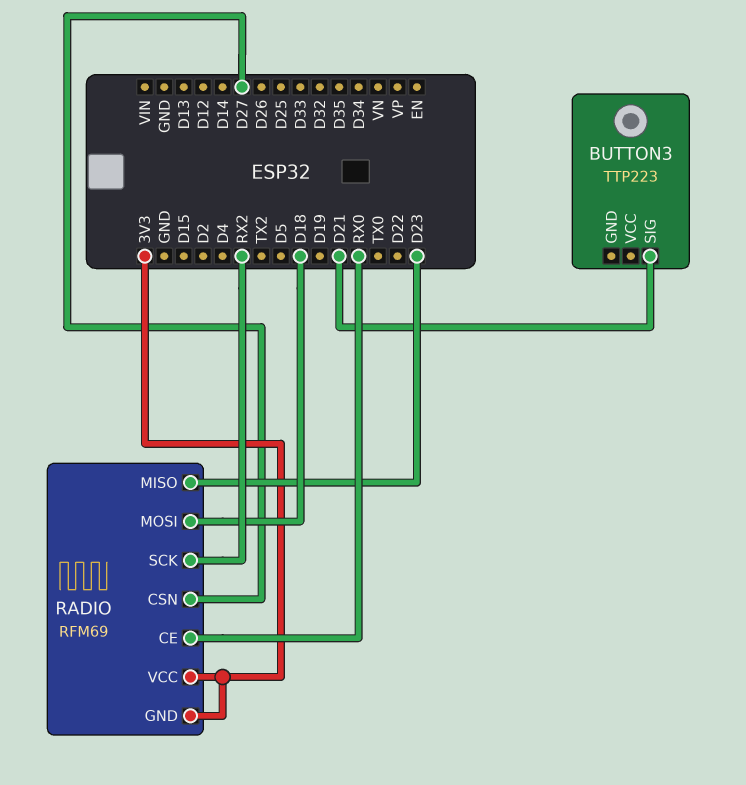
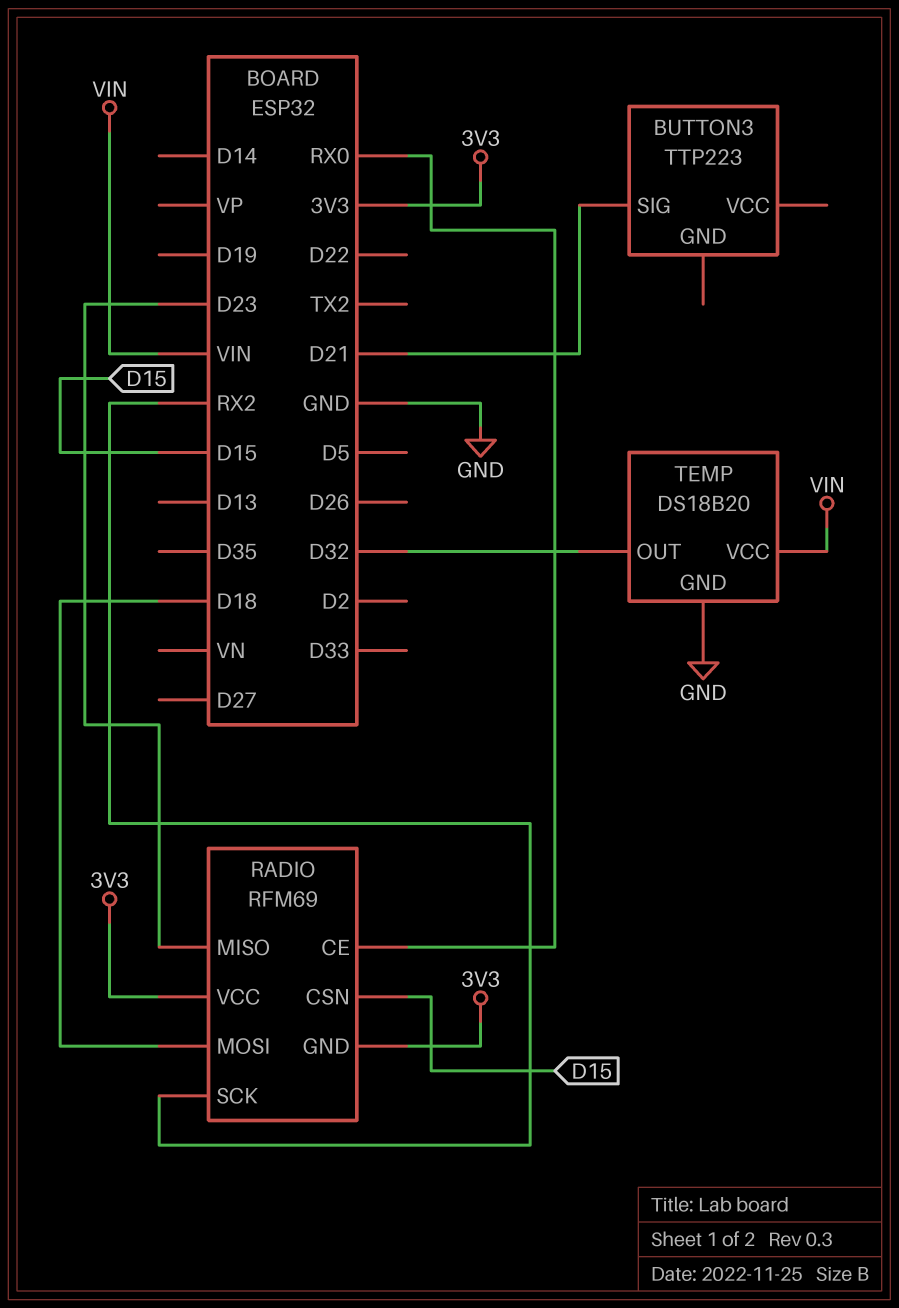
RADIO pin CSN: D27 -> D15
TEMP: none -> DS18B20
TEMP pin GND: none -> GND
TEMP pin OUT: none -> D32
TEMP pin VCC: none -> VIN

